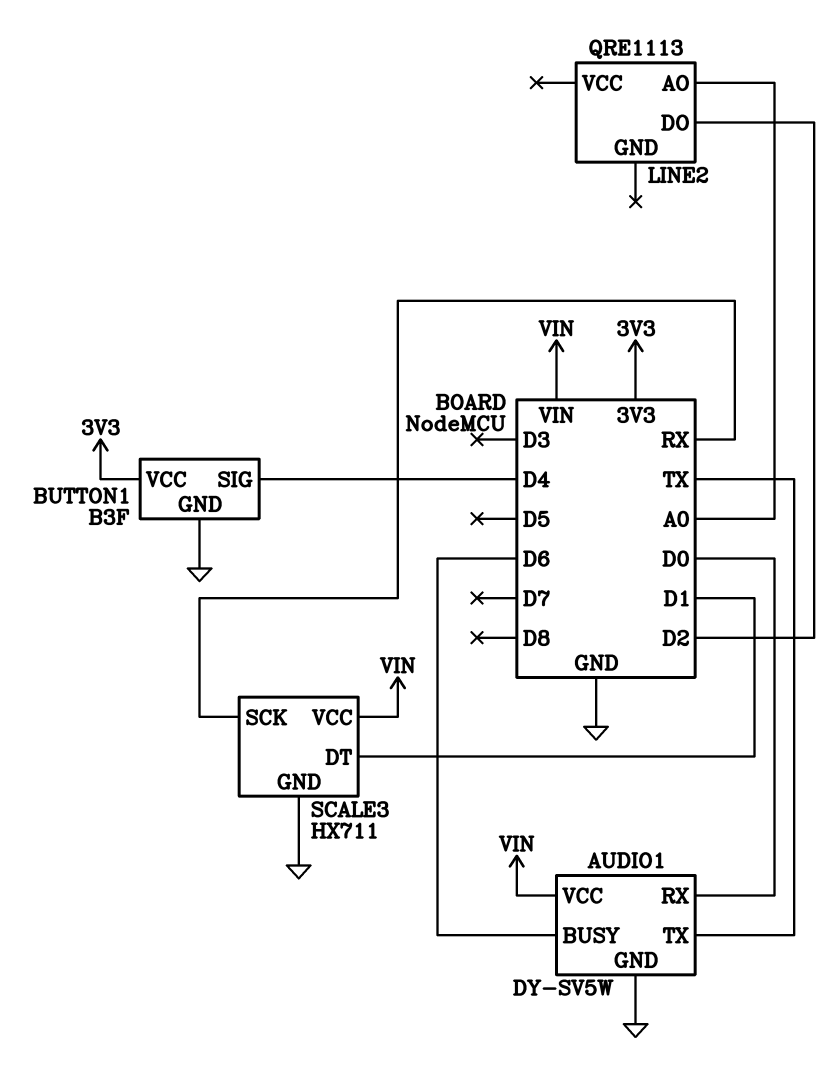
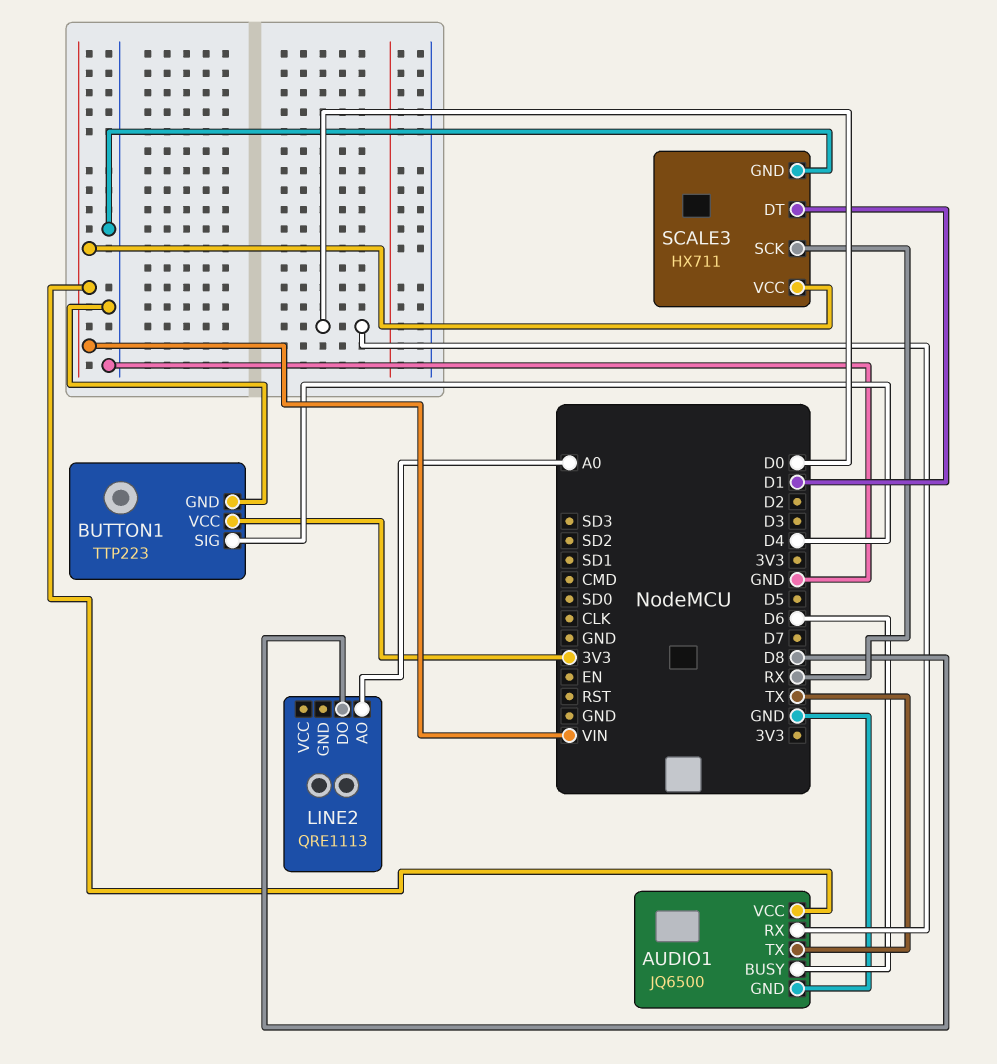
AUDIO1: DY-SV5W -> JQ6500
BUTTON1: B3F -> TTP223
LINE2 pin DO: D2 -> D8

